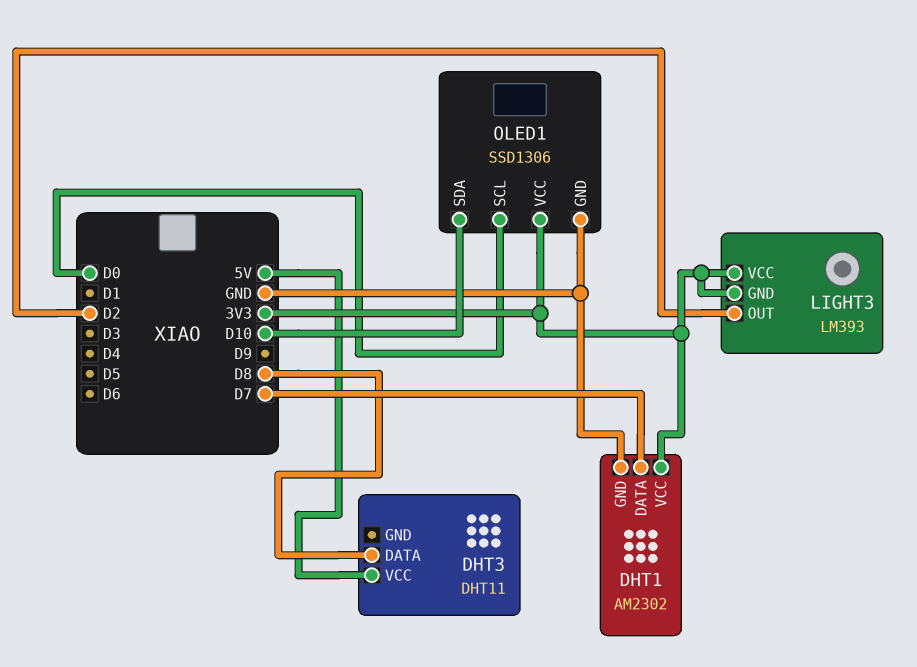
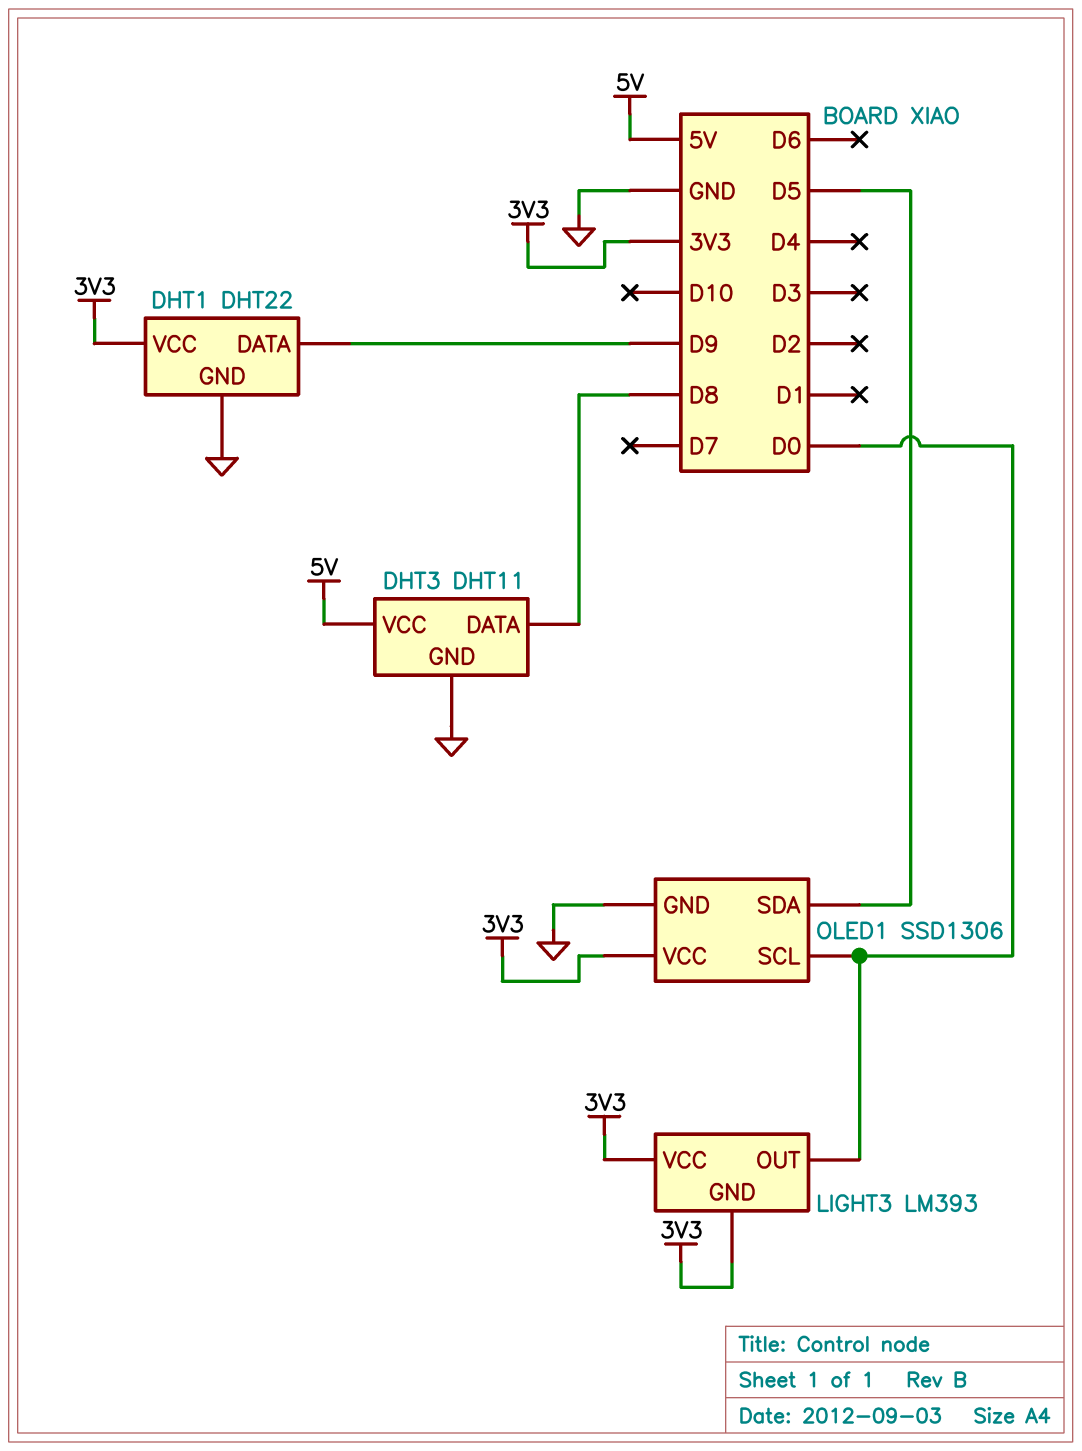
DHT1: AM2302 -> DHT22
DHT1 pin DATA: D7 -> D9
DHT3 pin GND: none -> GND
LIGHT3 pin OUT: D2 -> D0
OLED1 pin SDA: D10 -> D5

